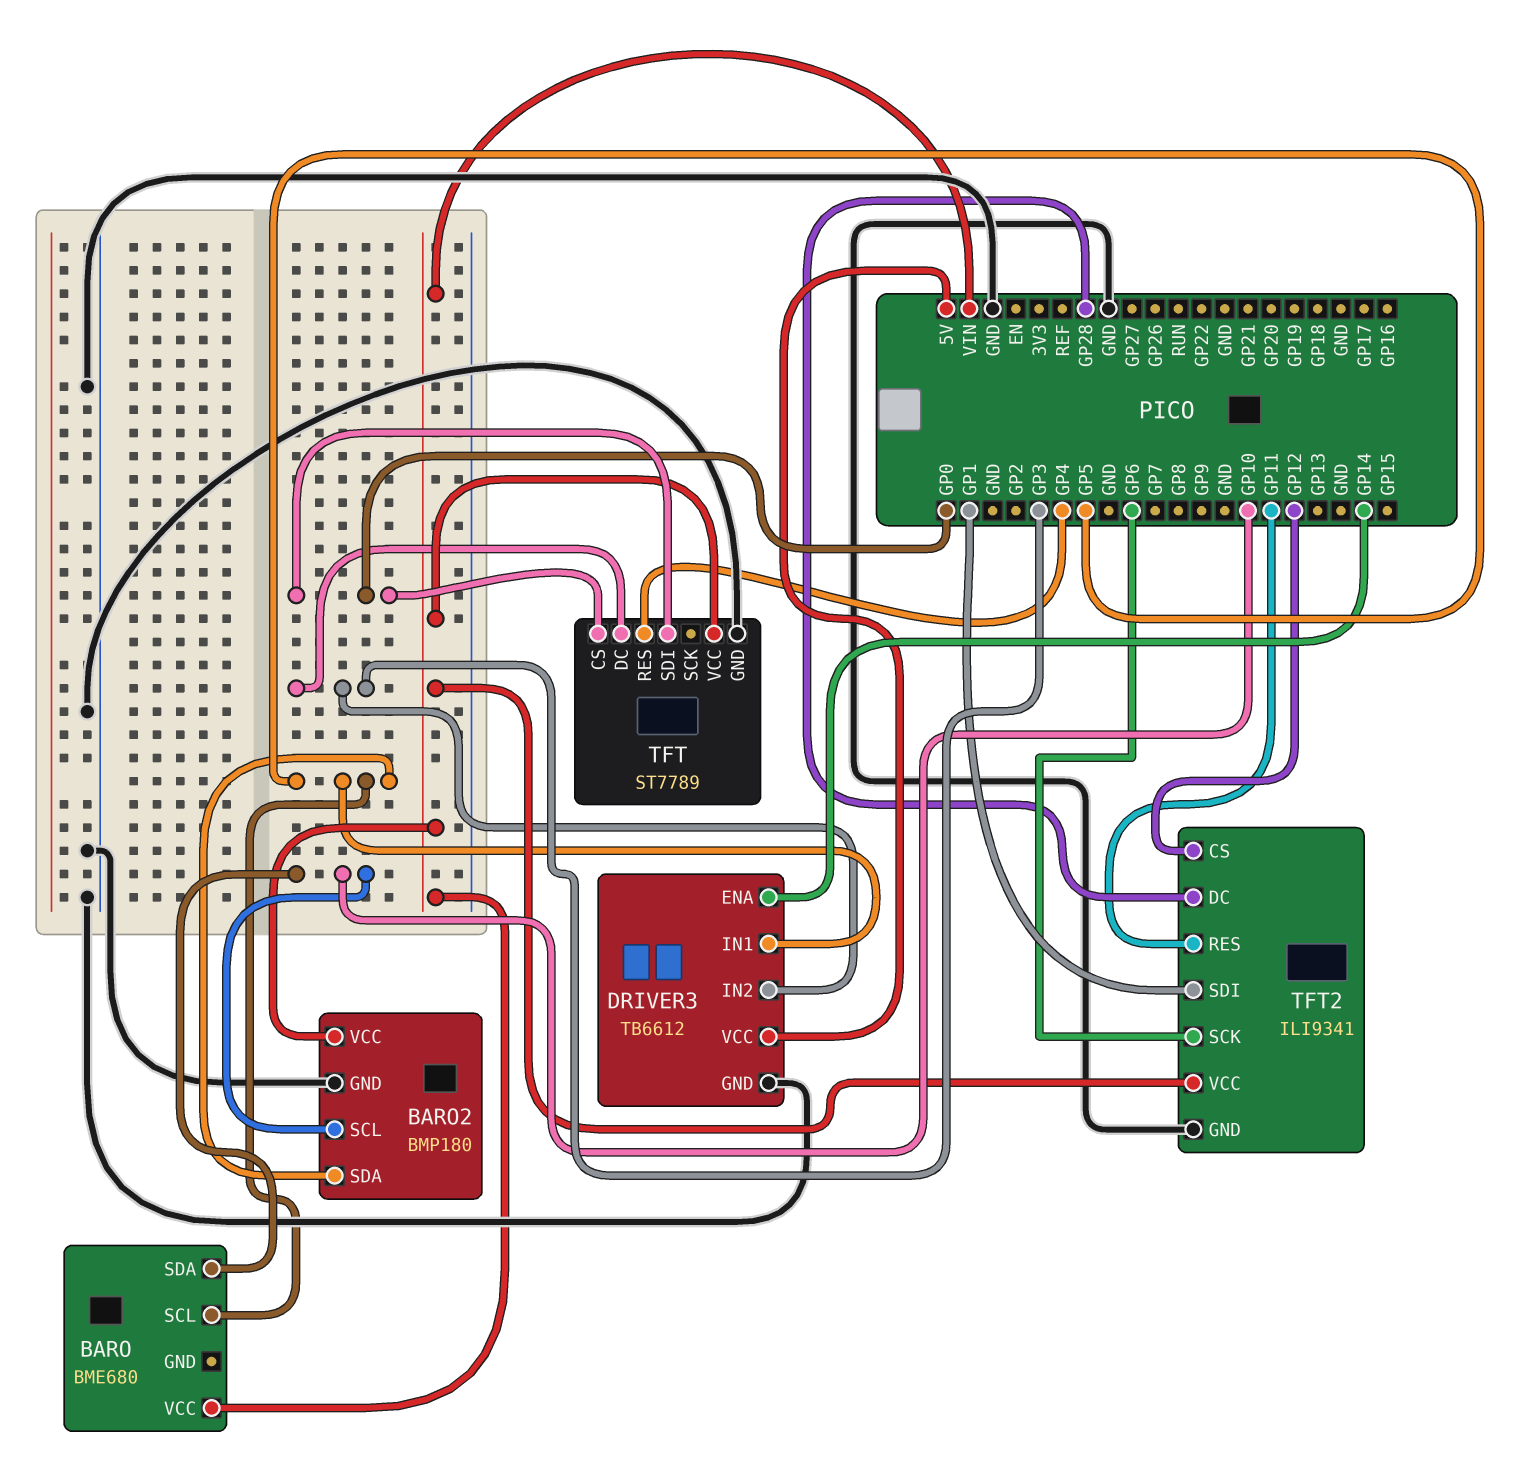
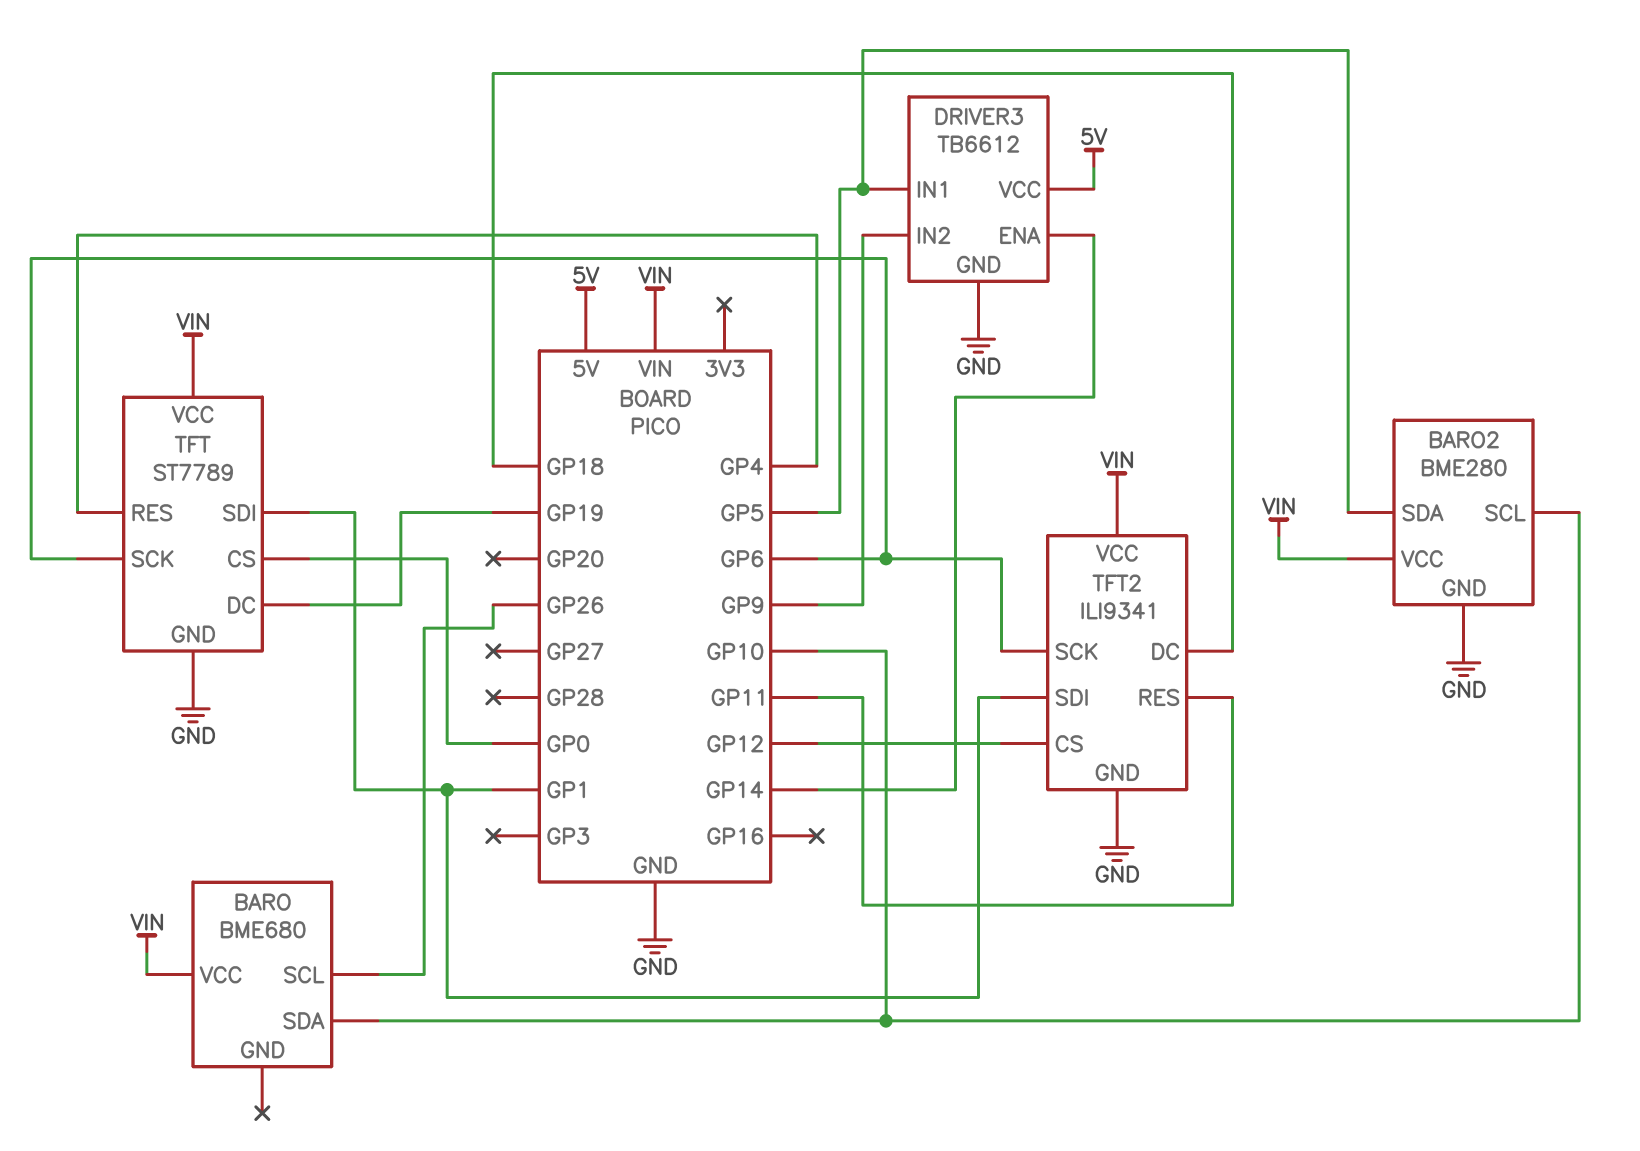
BARO pin SCL: GP5 -> GP26
BARO2: BMP180 -> BME280
DRIVER3 pin IN2: GP3 -> GP9
TFT pin DC: GP3 -> GP19
TFT pin SCK: none -> GP6
TFT pin SDI: GP0 -> GP1
TFT2 pin DC: GP28 -> GP18

